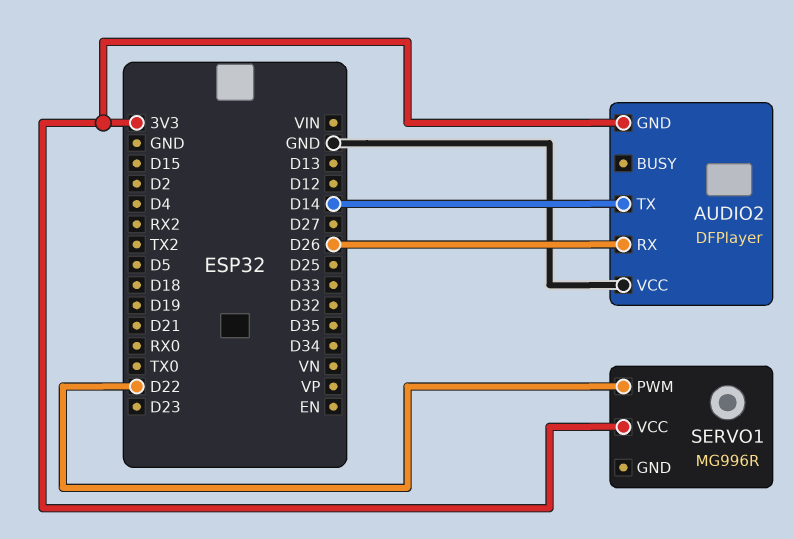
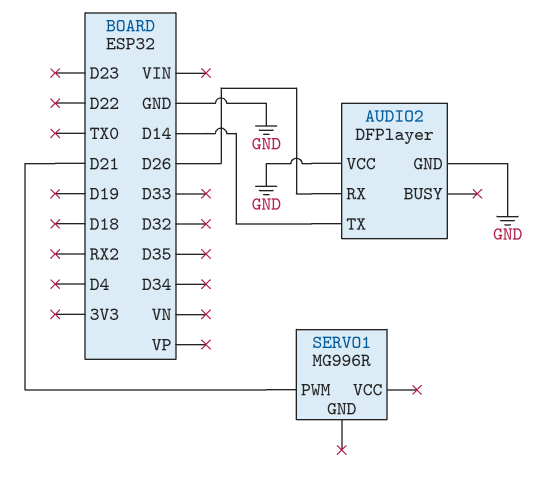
AUDIO2 pin GND: 3V3 -> GND
SERVO1 pin PWM: D22 -> D21
SERVO1 pin VCC: 3V3 -> none

